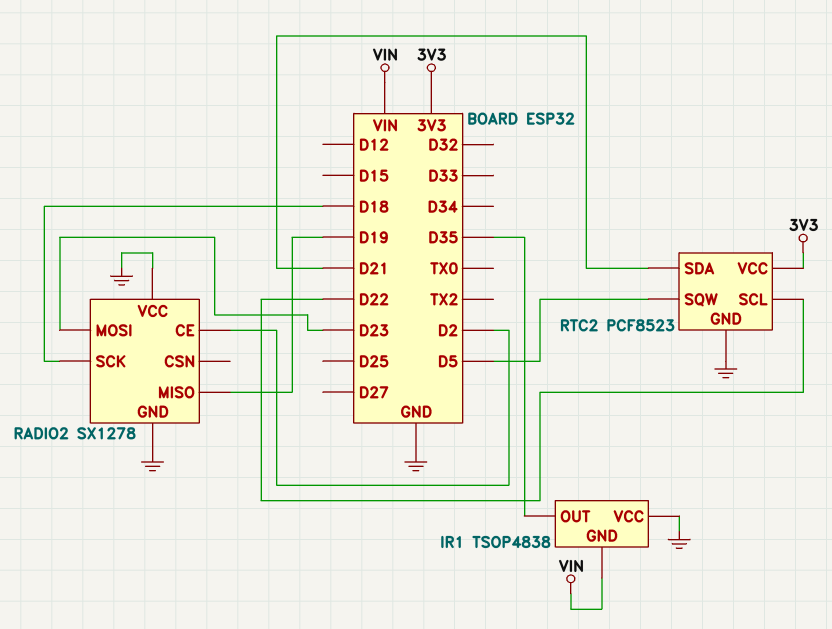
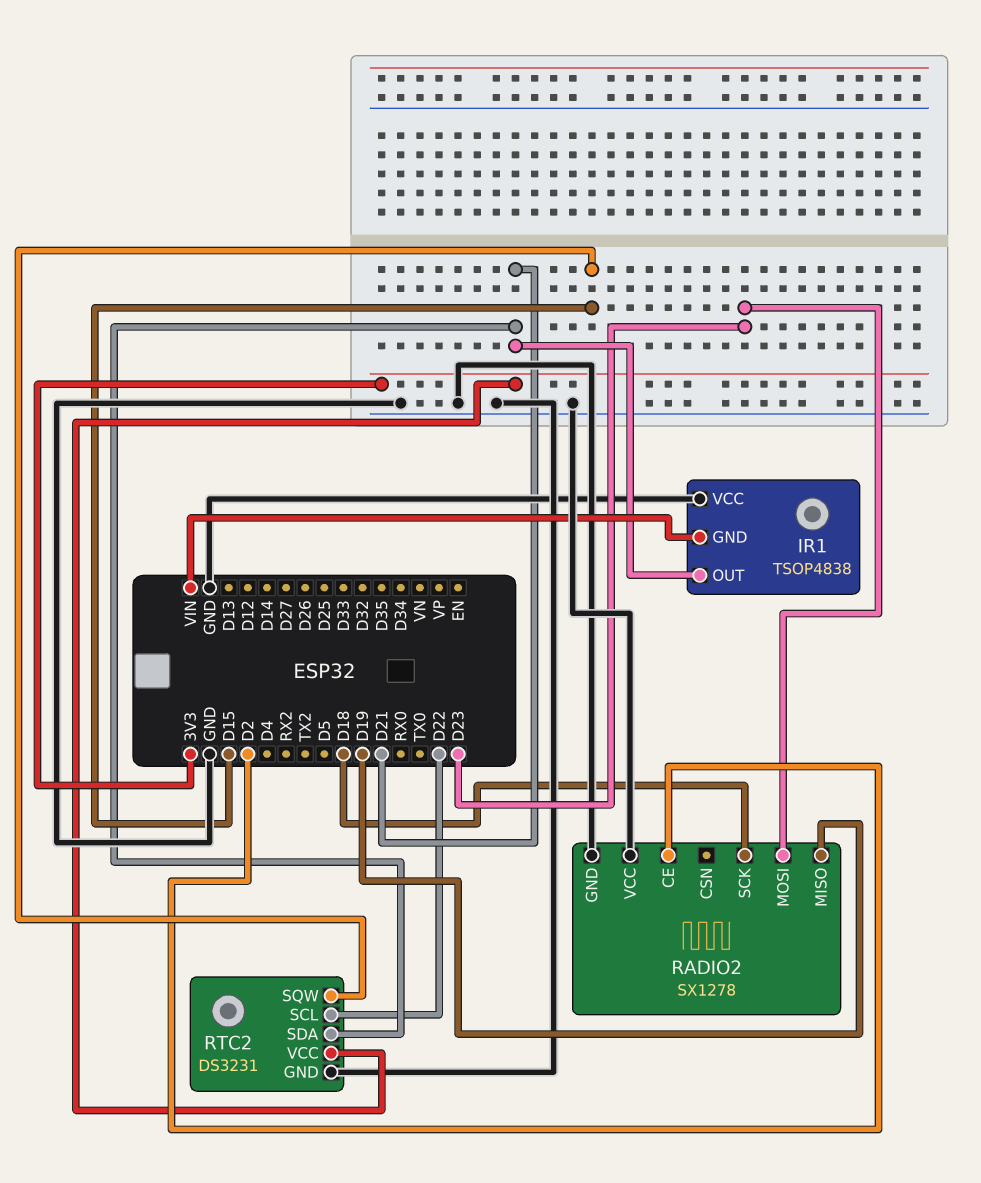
IR1 pin OUT: D35 -> D21
RTC2: PCF8523 -> DS3231
RTC2 pin SQW: D5 -> D15

